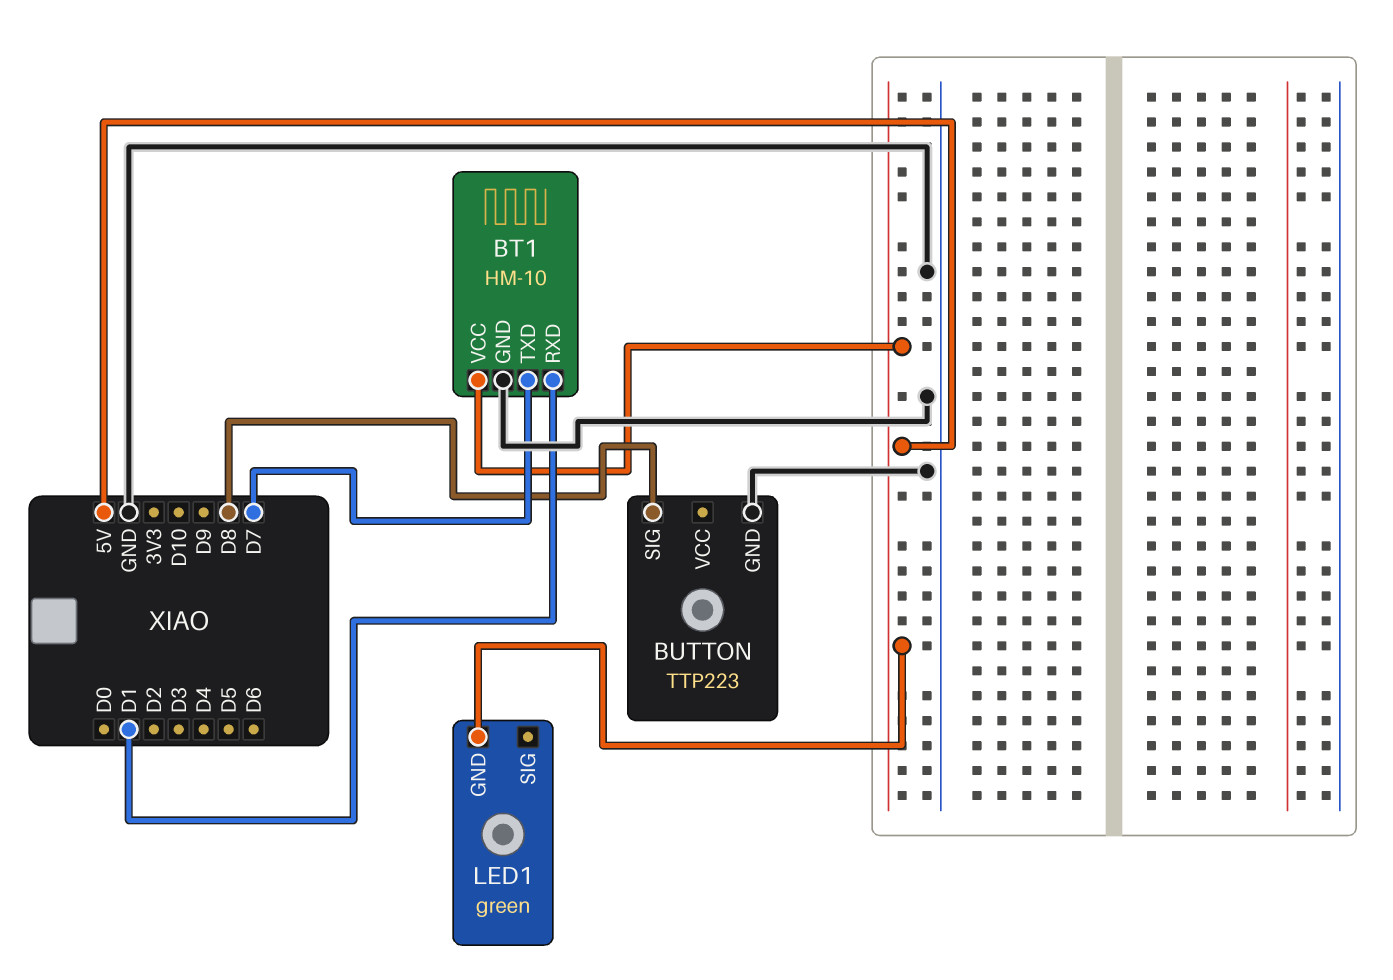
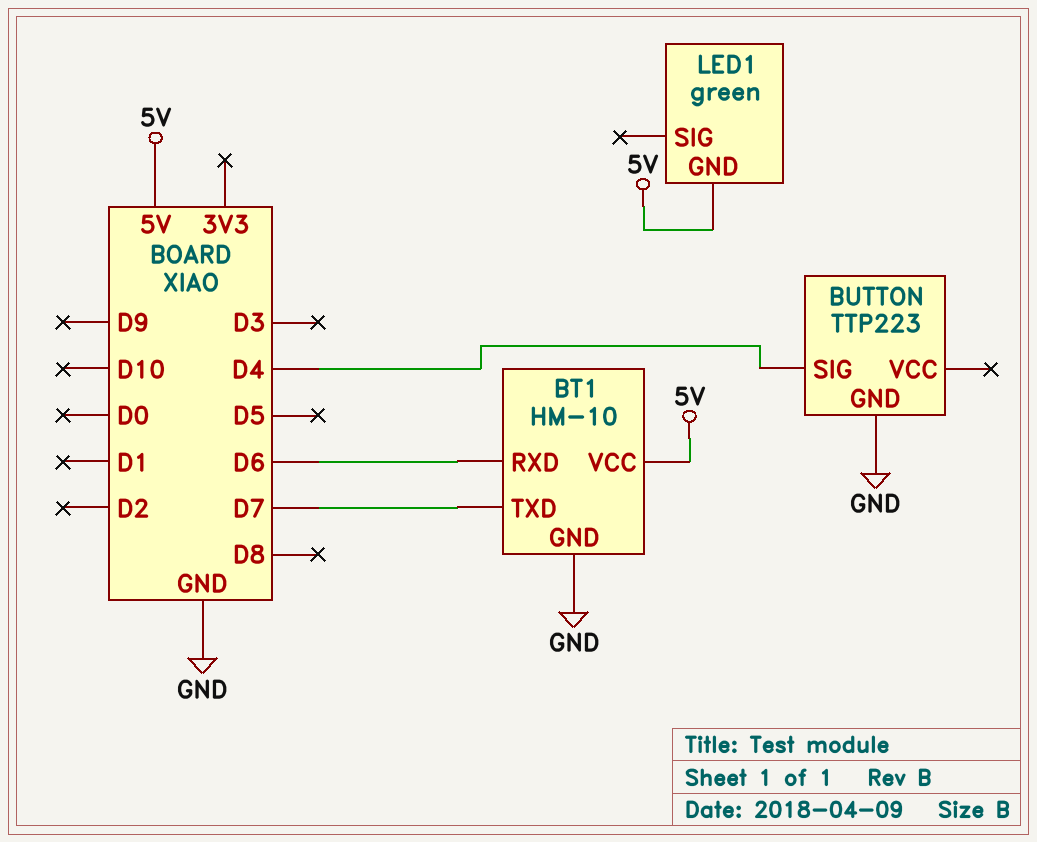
BT1 pin RXD: D1 -> D6
BUTTON pin SIG: D8 -> D4

